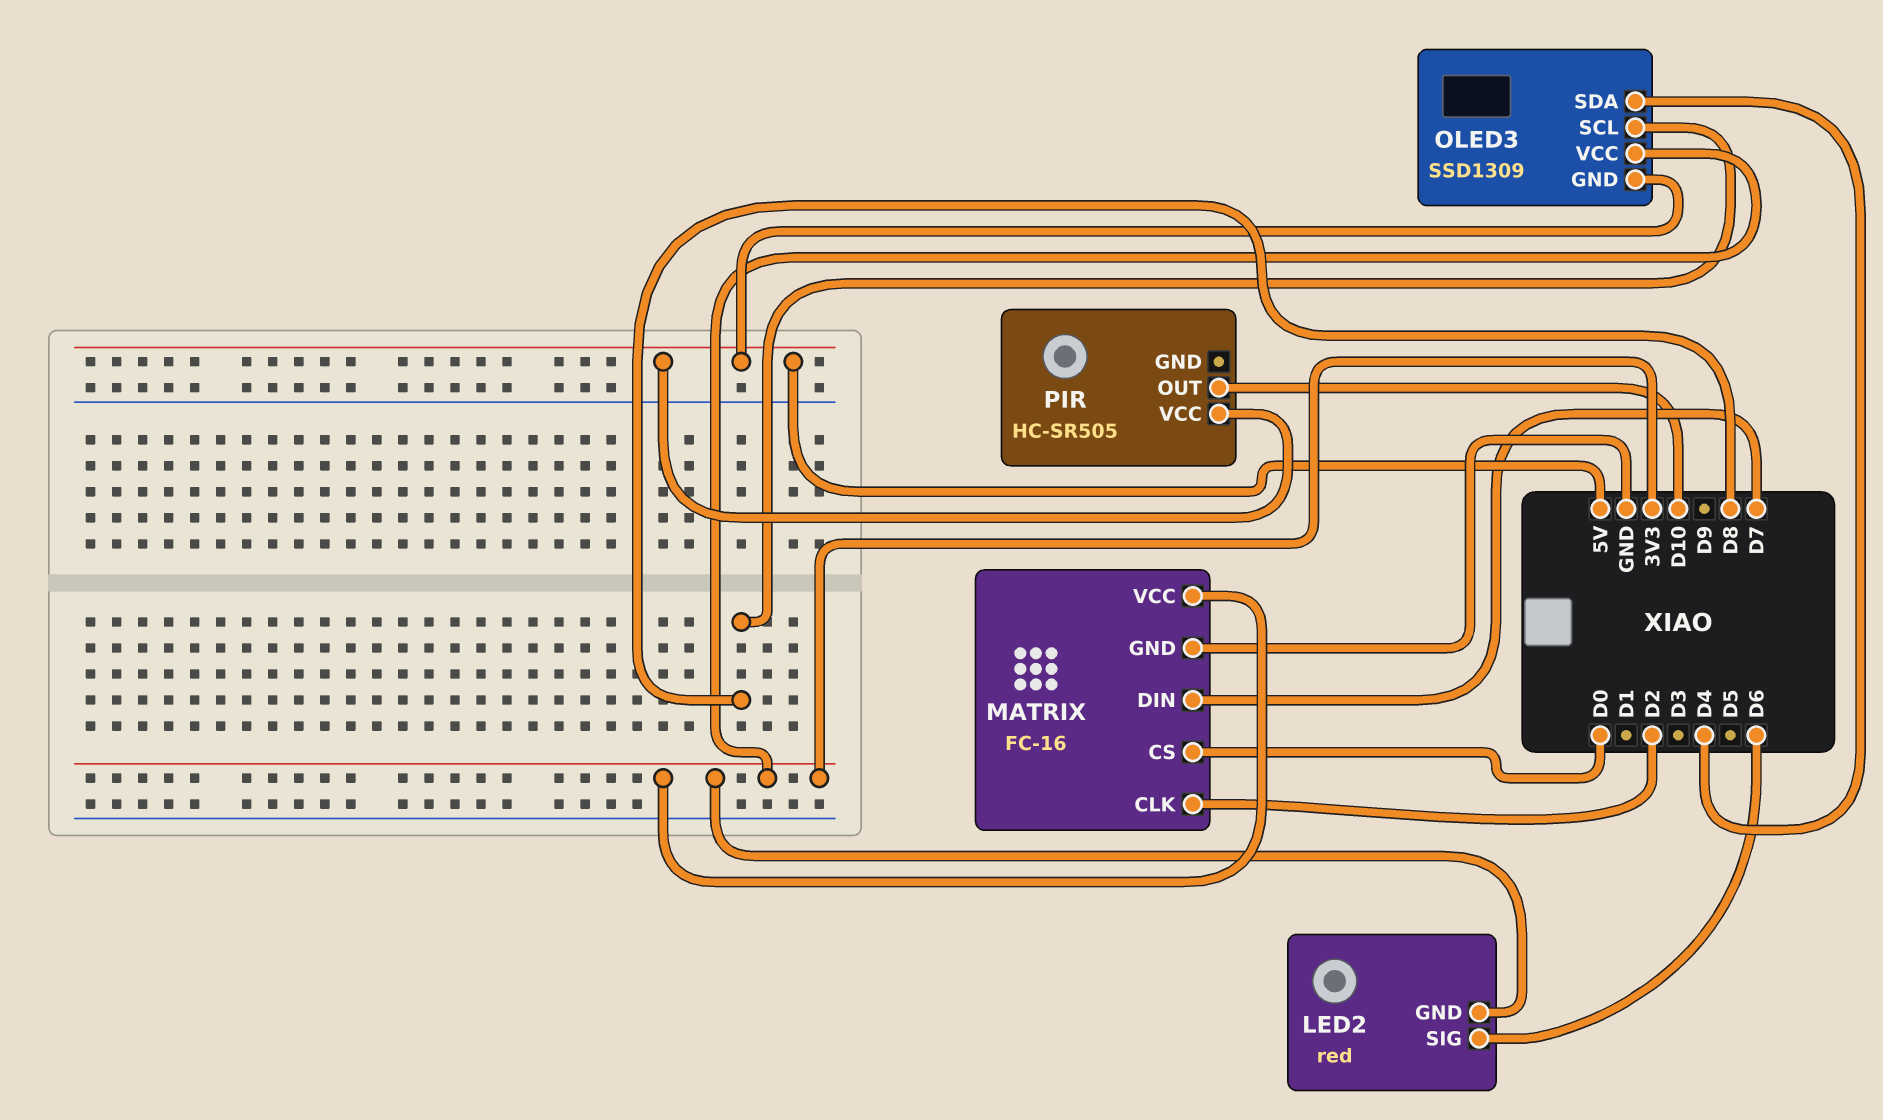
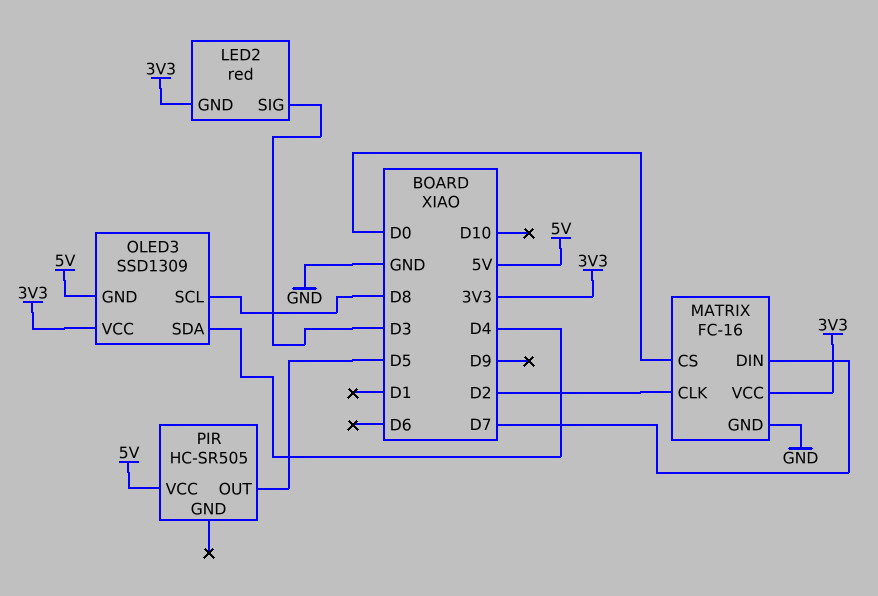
LED2 pin SIG: D6 -> D3
PIR pin OUT: D10 -> D5

